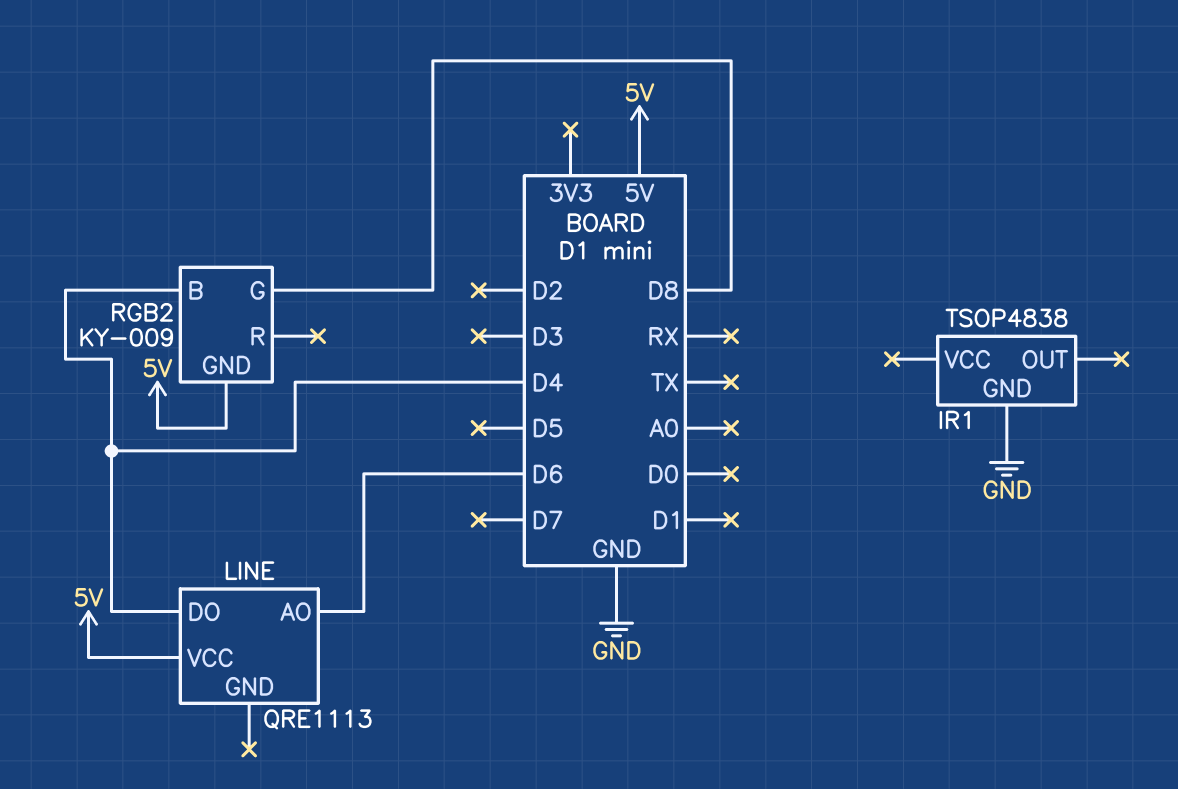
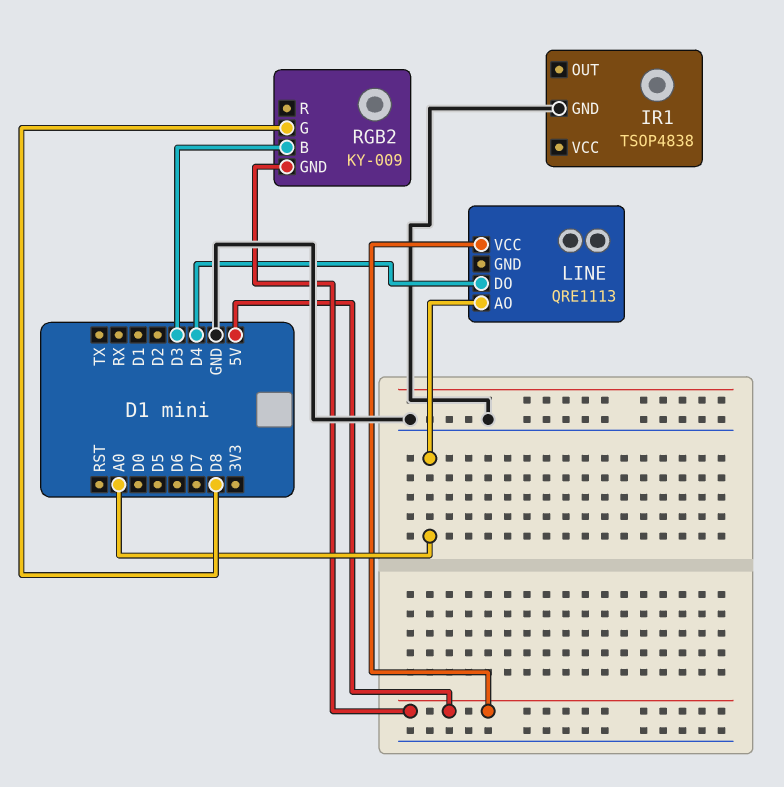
LINE pin AO: D6 -> A0
RGB2 pin B: D4 -> D3

